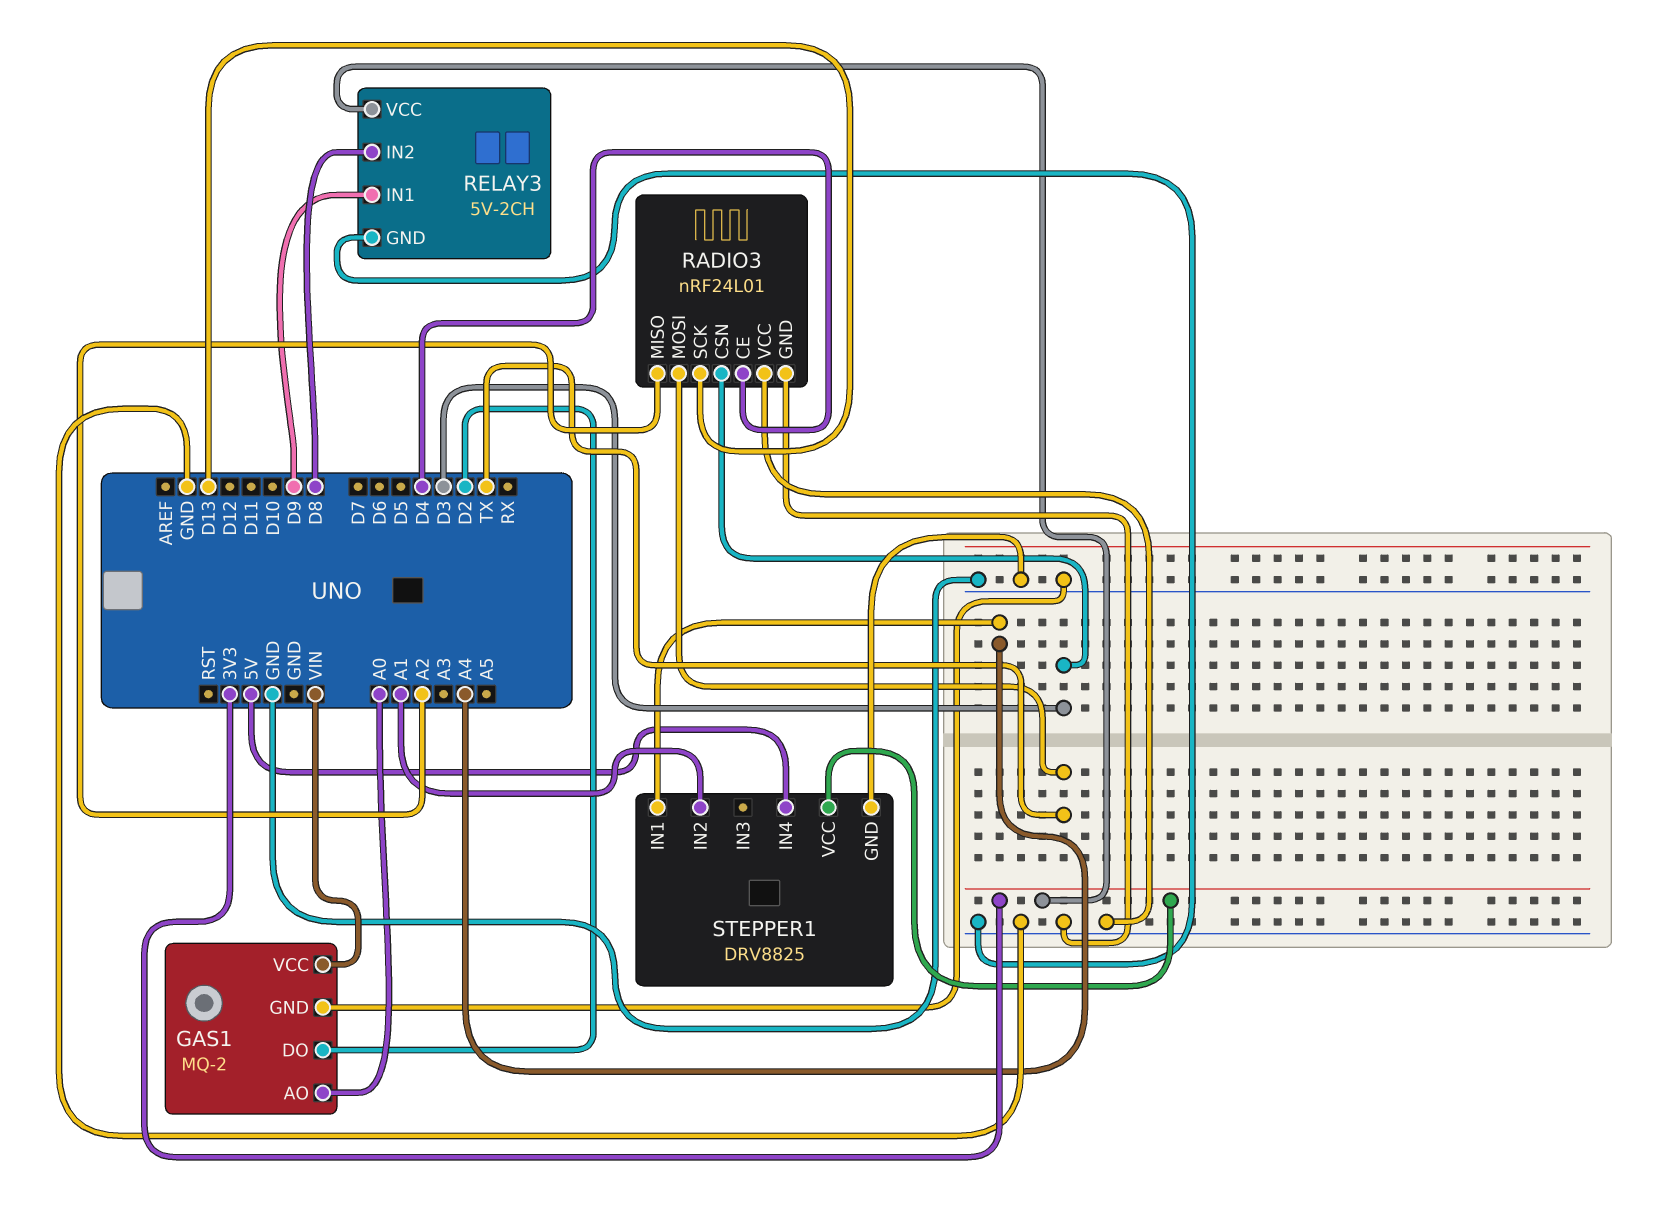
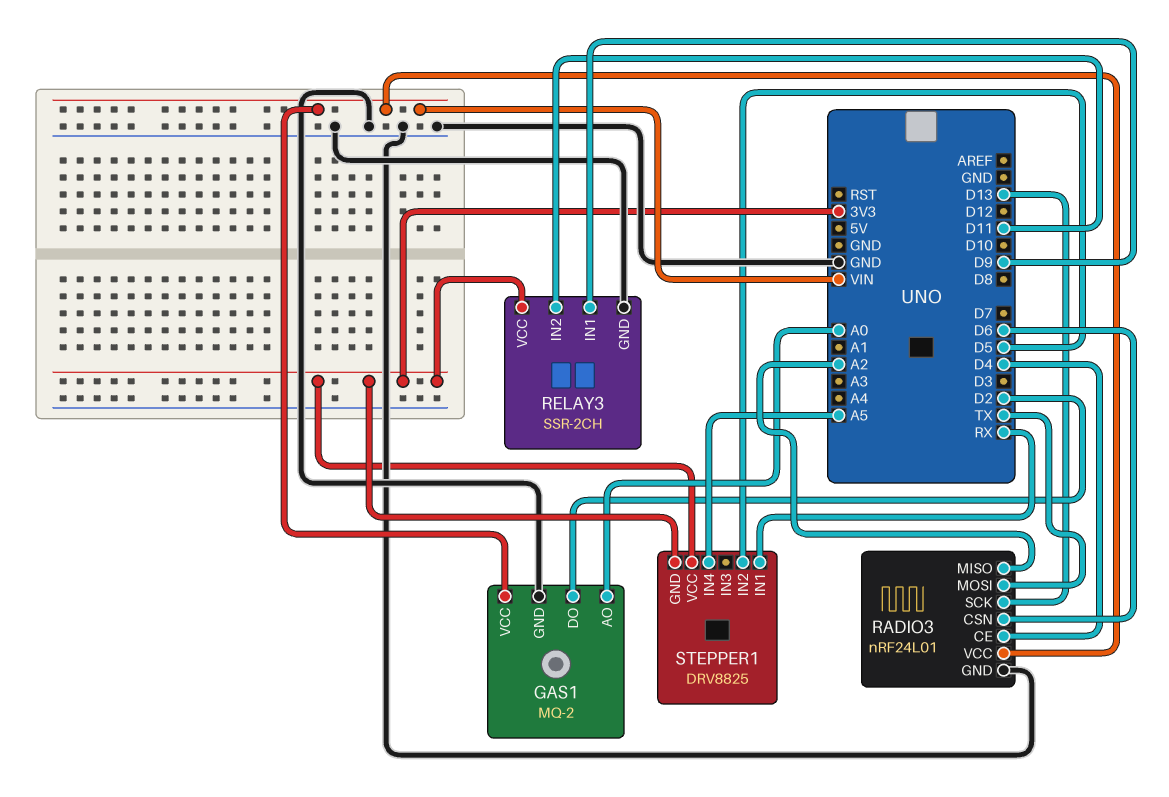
RADIO3 pin CSN: D3 -> D6
RADIO3 pin VCC: GND -> VIN
RELAY3: 5V-2CH -> SSR-2CH
RELAY3 pin IN2: D8 -> D11
STEPPER1 pin GND: GND -> 3V3
STEPPER1 pin IN1: A4 -> RX
STEPPER1 pin IN2: A1 -> D5
STEPPER1 pin IN4: 5V -> A5

